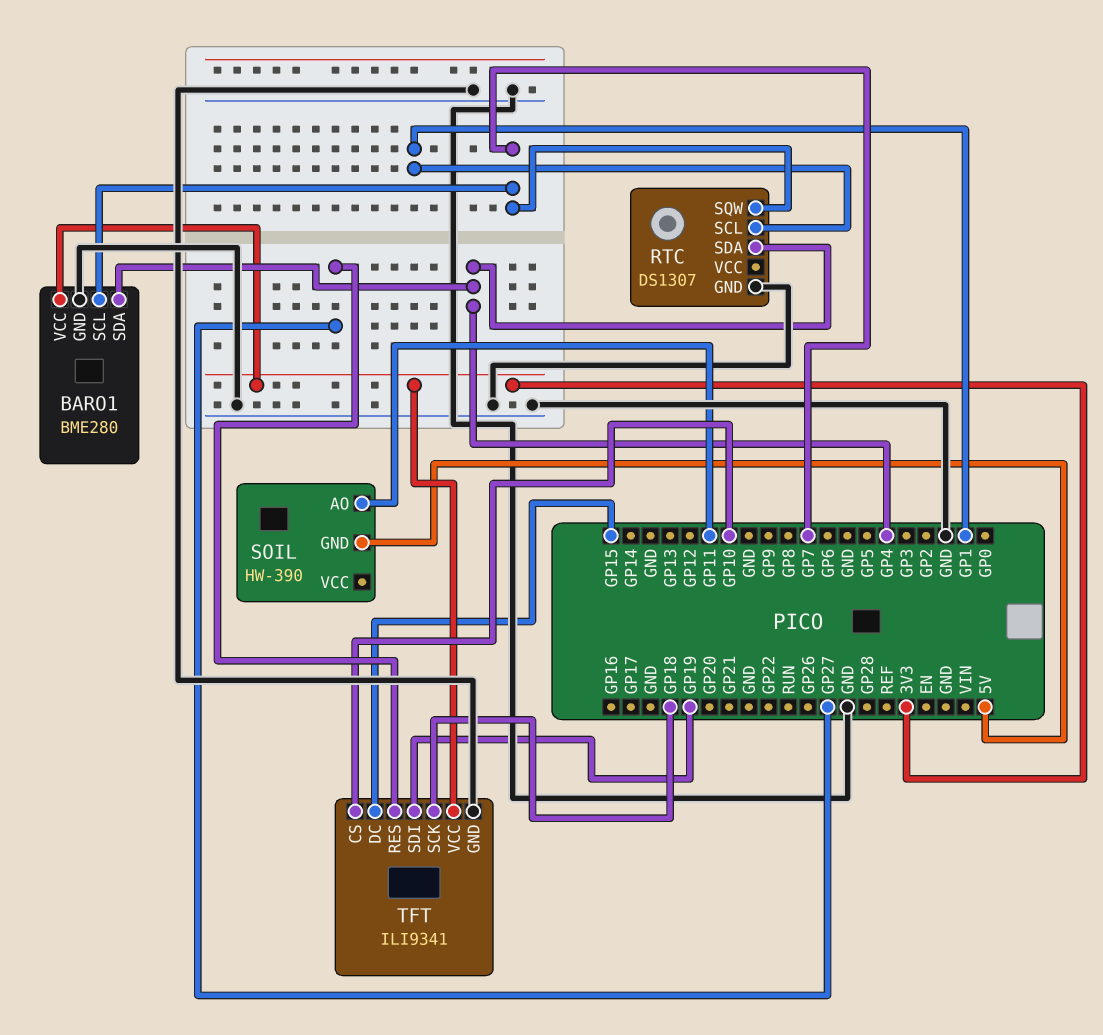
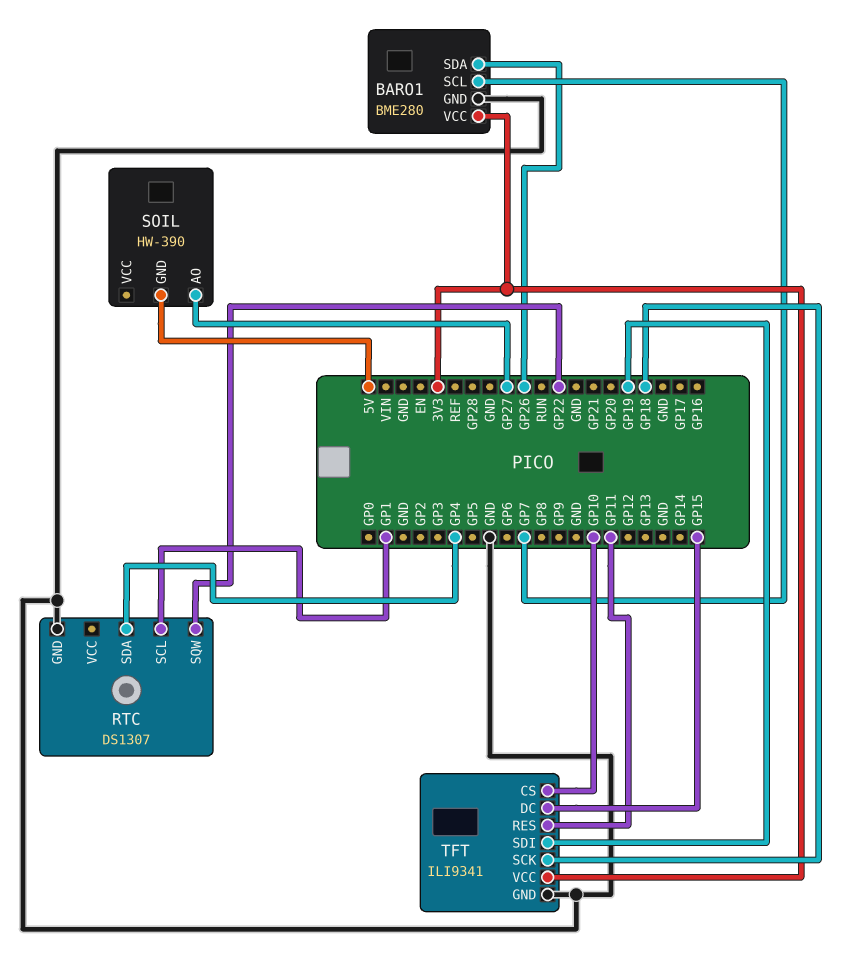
BARO1 pin SDA: GP4 -> GP26
RTC pin SQW: GP7 -> GP22
SOIL pin AO: GP11 -> GP27
TFT pin RES: GP27 -> GP11

